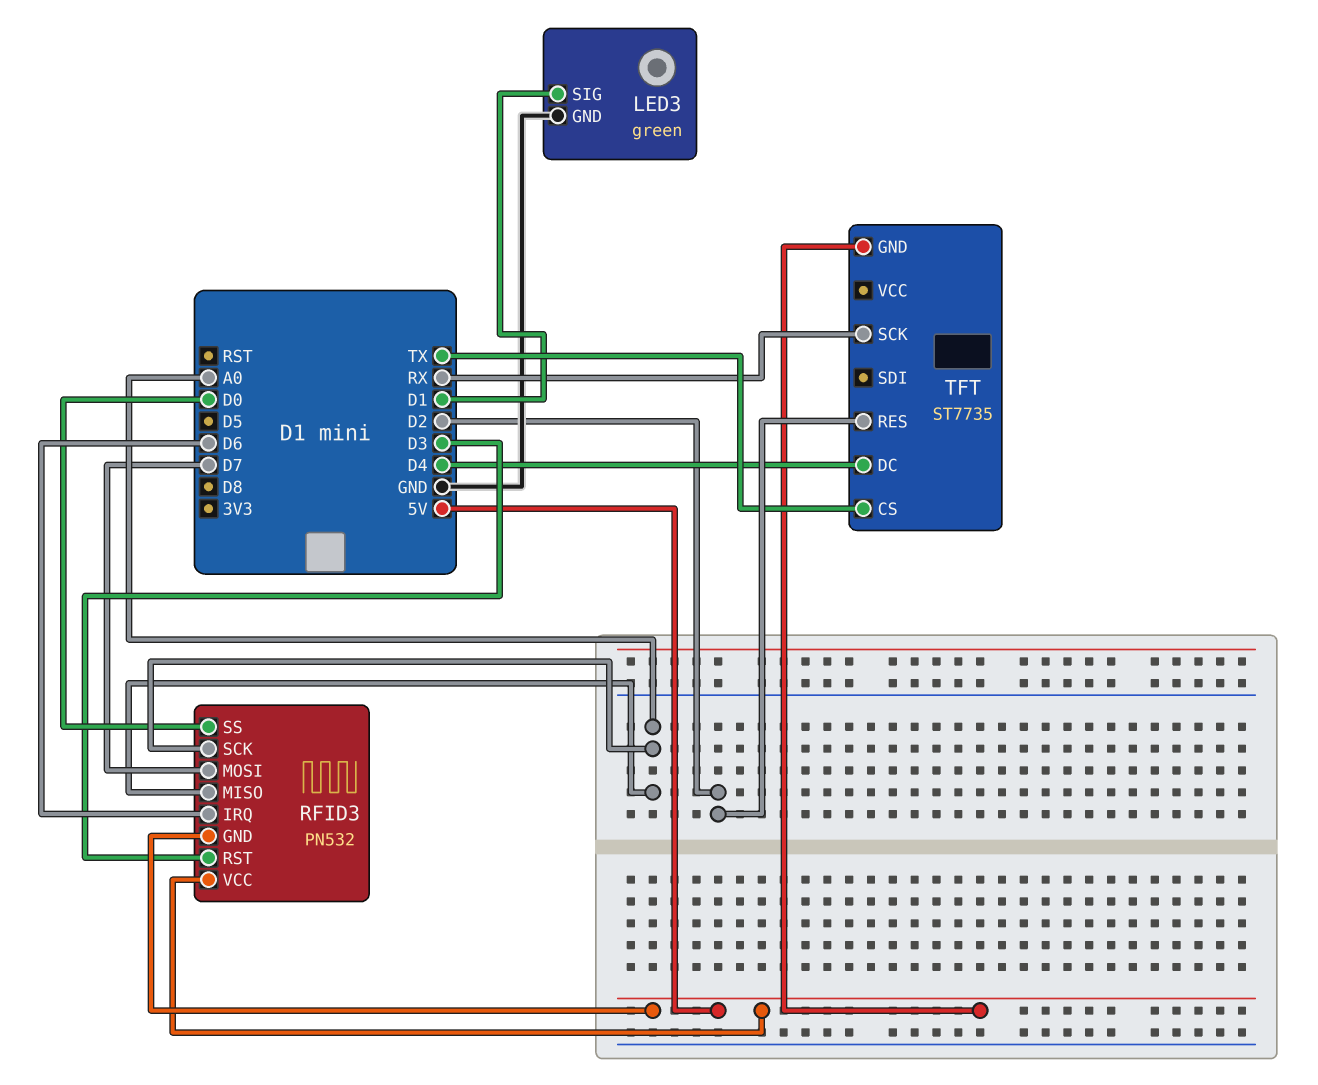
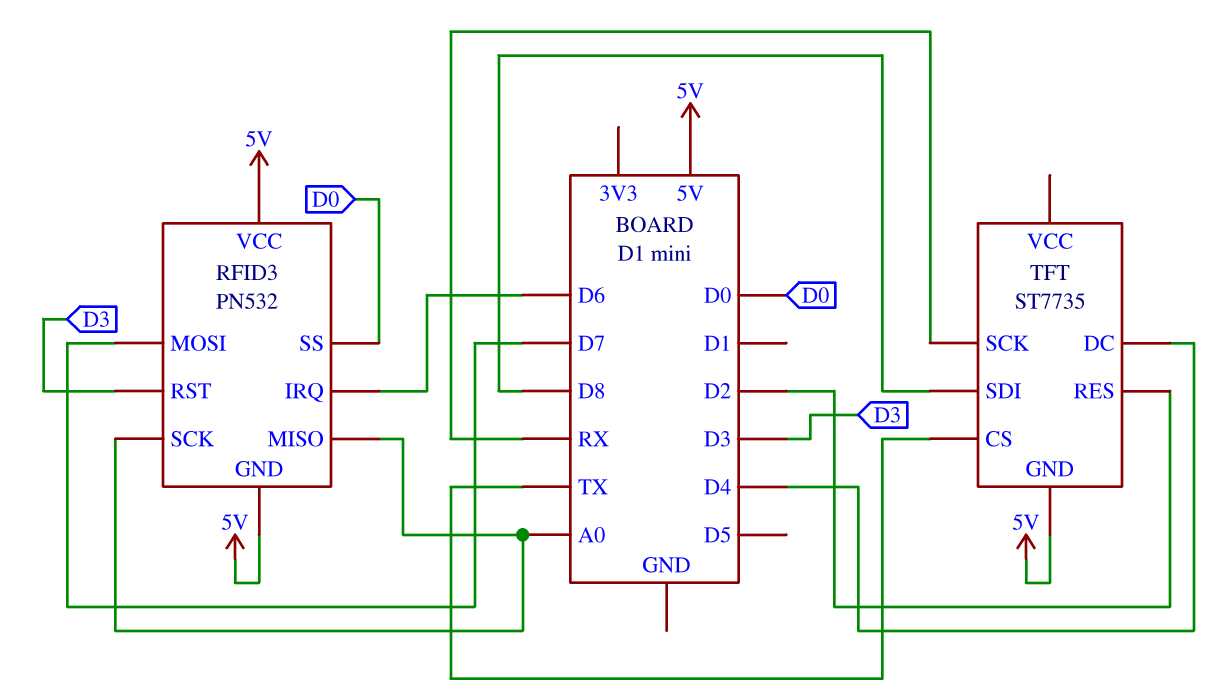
LED3: green -> none
LED3 pin GND: GND -> none
LED3 pin SIG: D1 -> none
TFT pin SDI: none -> D8

